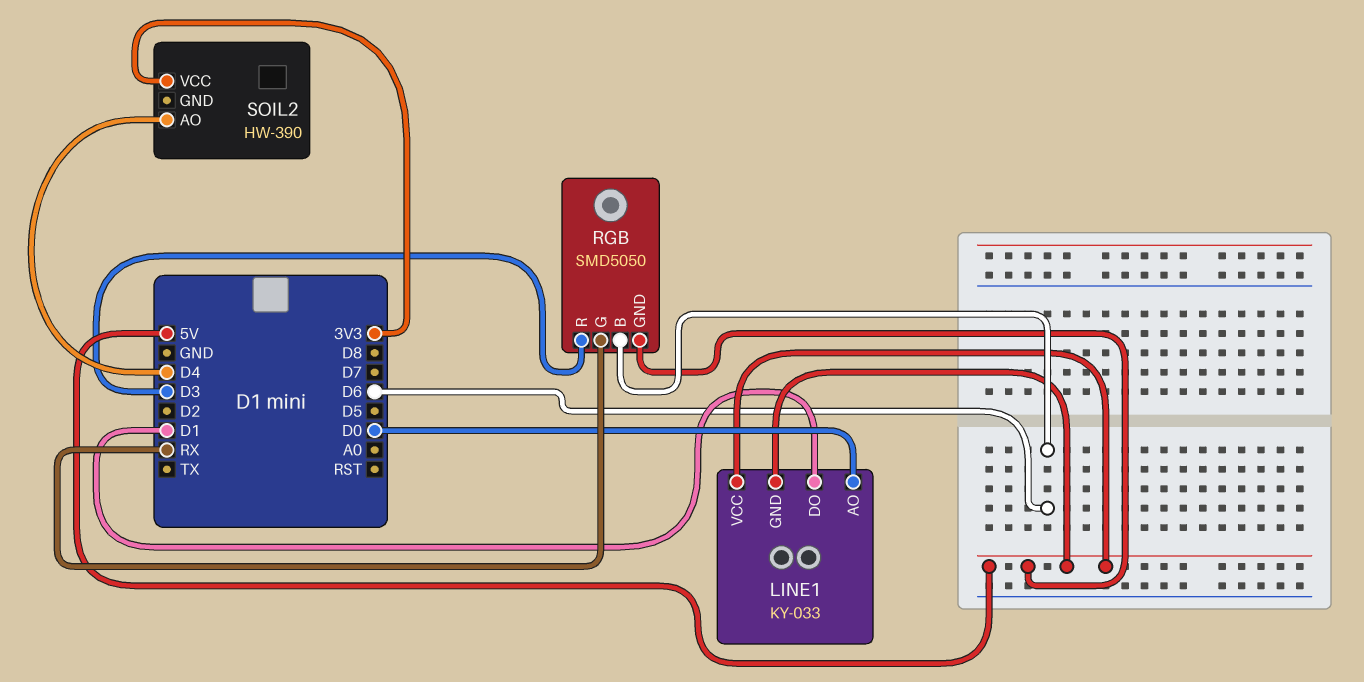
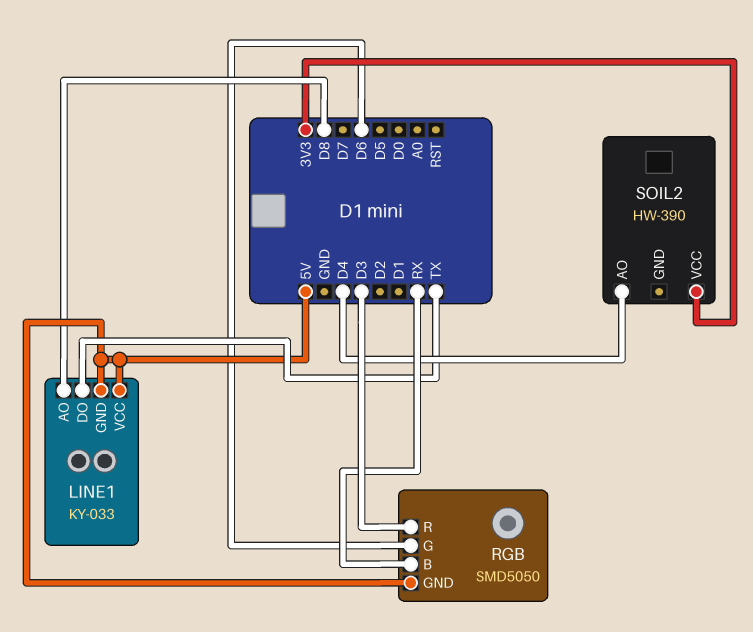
LINE1 pin AO: D0 -> D8
LINE1 pin DO: D1 -> TX
RGB pin B: D6 -> RX
RGB pin G: RX -> D6

